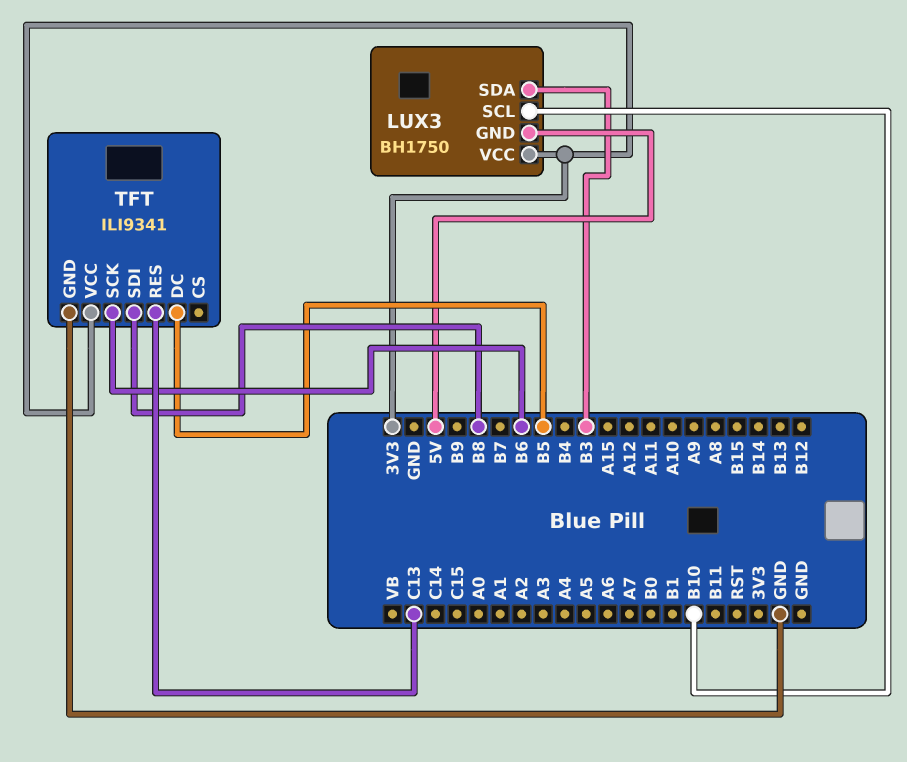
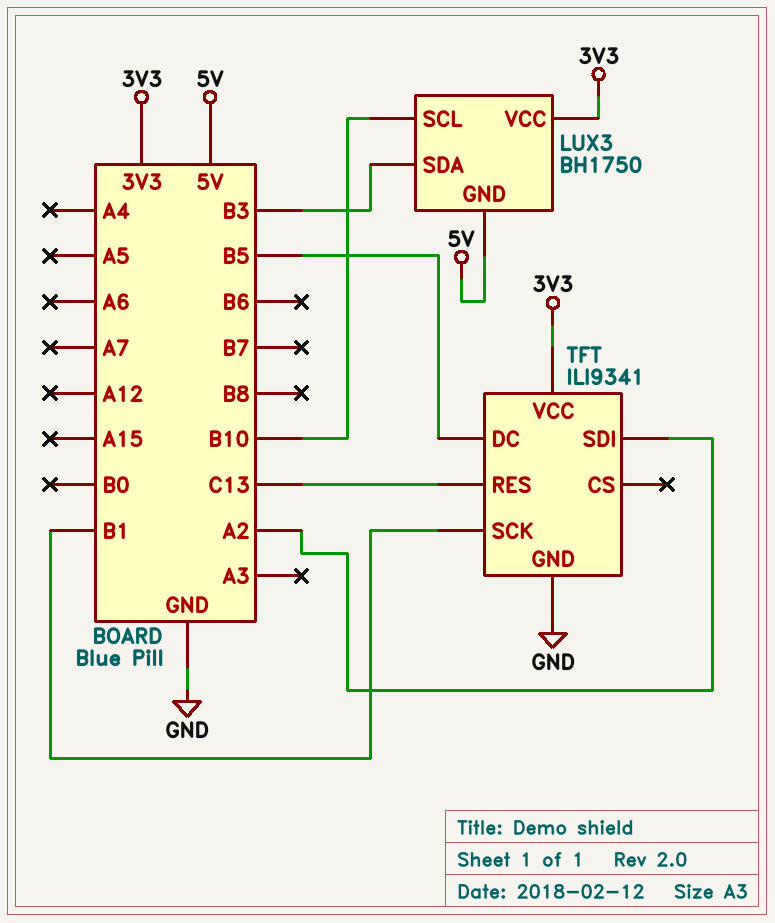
TFT pin SCK: B6 -> B1
TFT pin SDI: B8 -> A2

